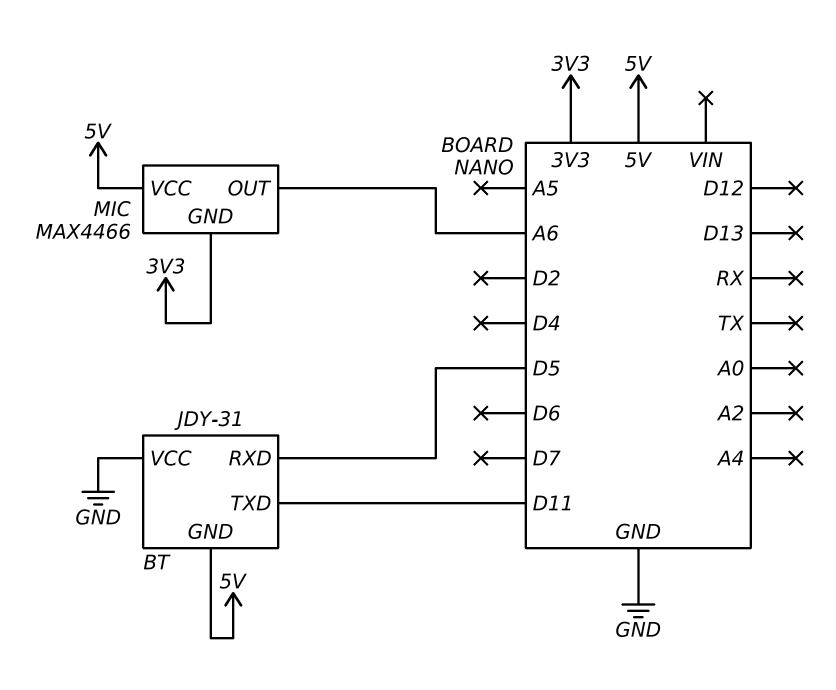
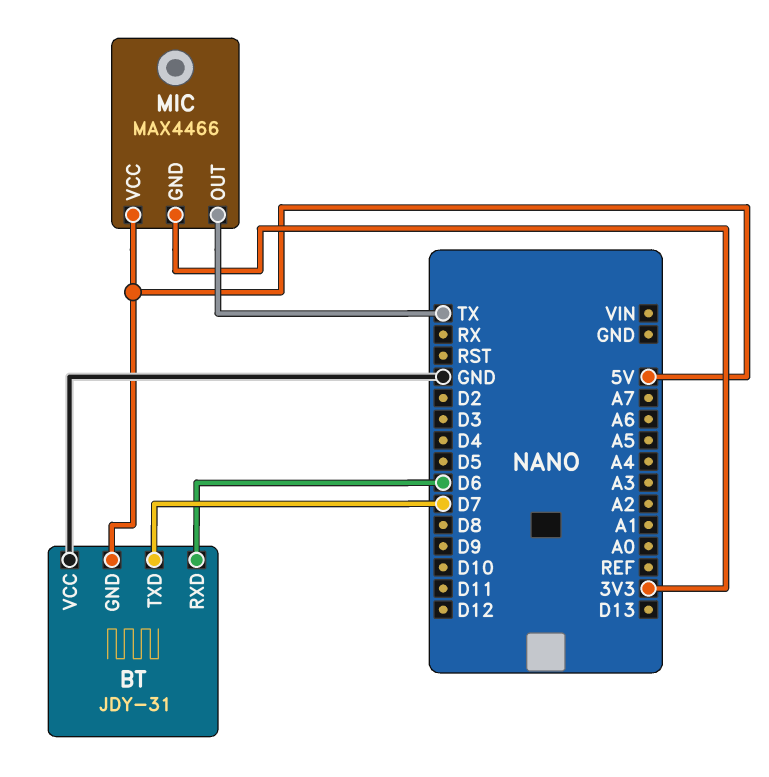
BT pin RXD: D5 -> D6
BT pin TXD: D11 -> D7
MIC pin OUT: A6 -> TX

